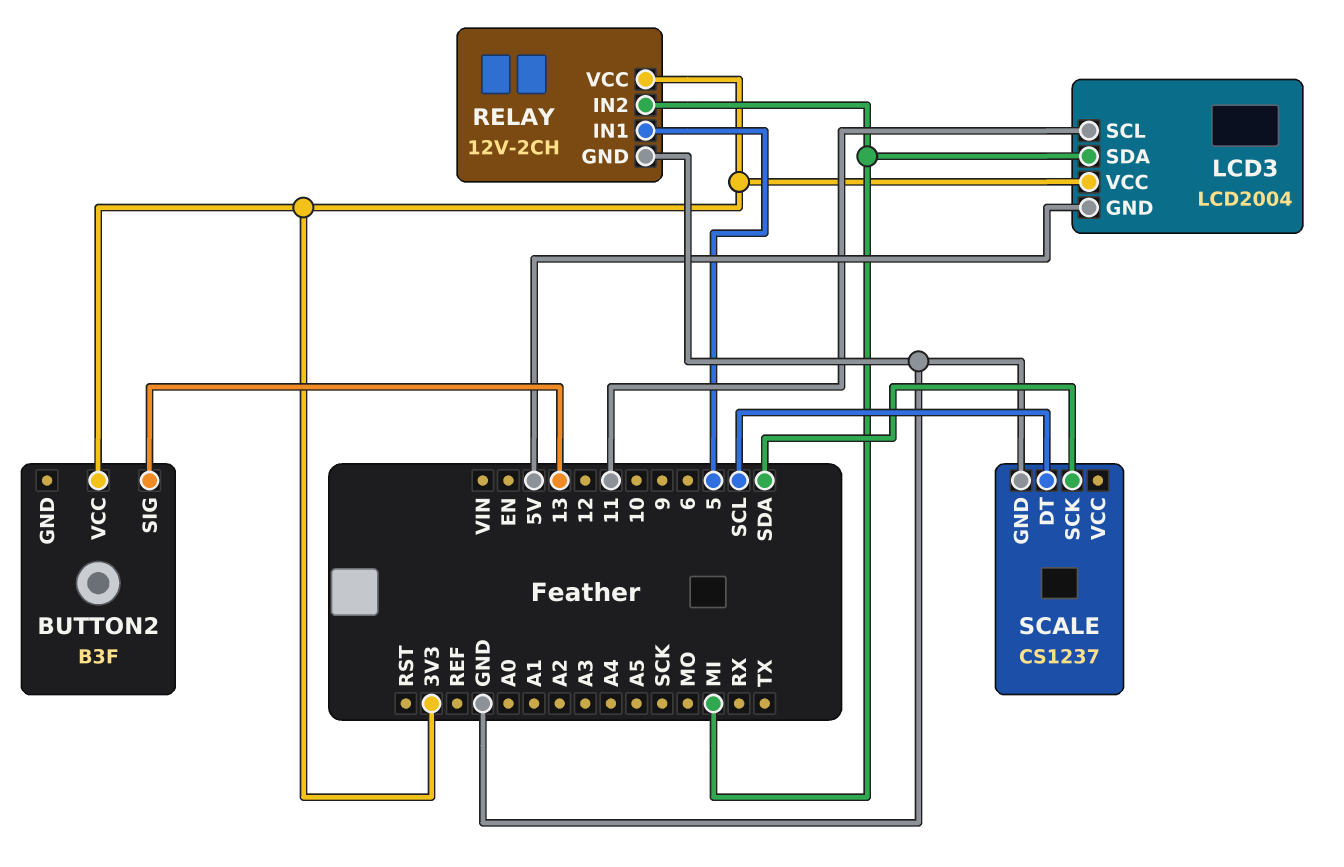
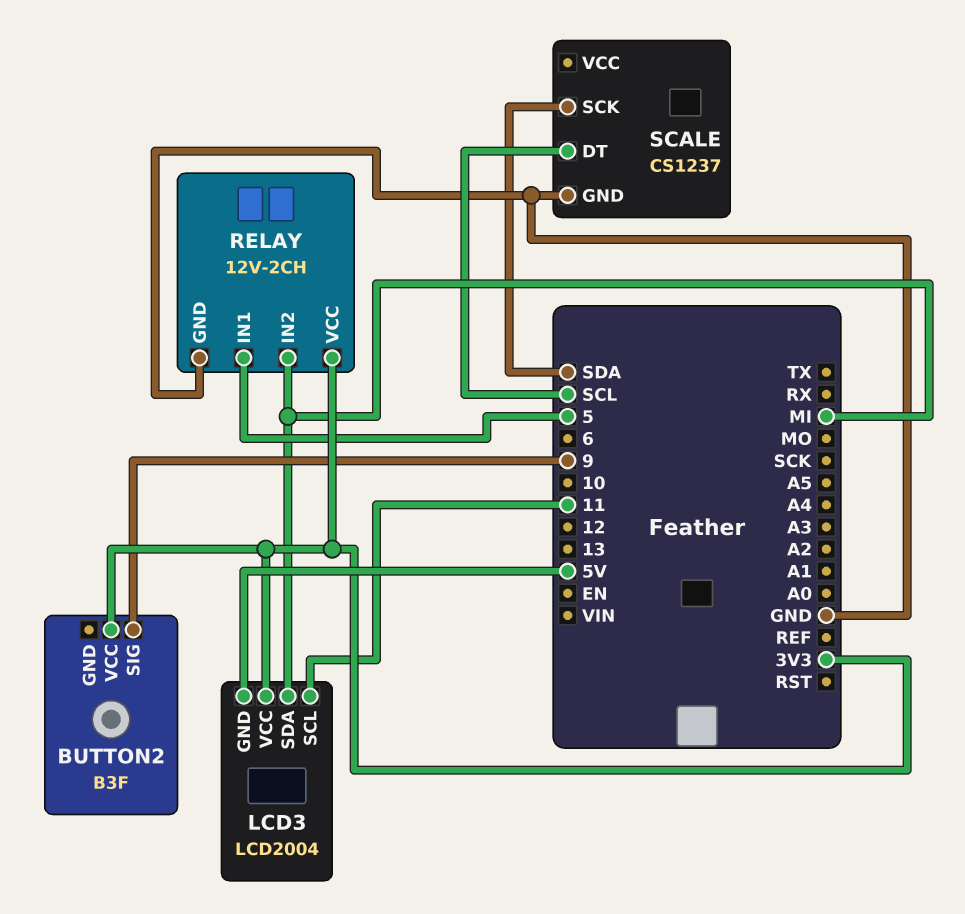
BUTTON2 pin SIG: 13 -> 9

